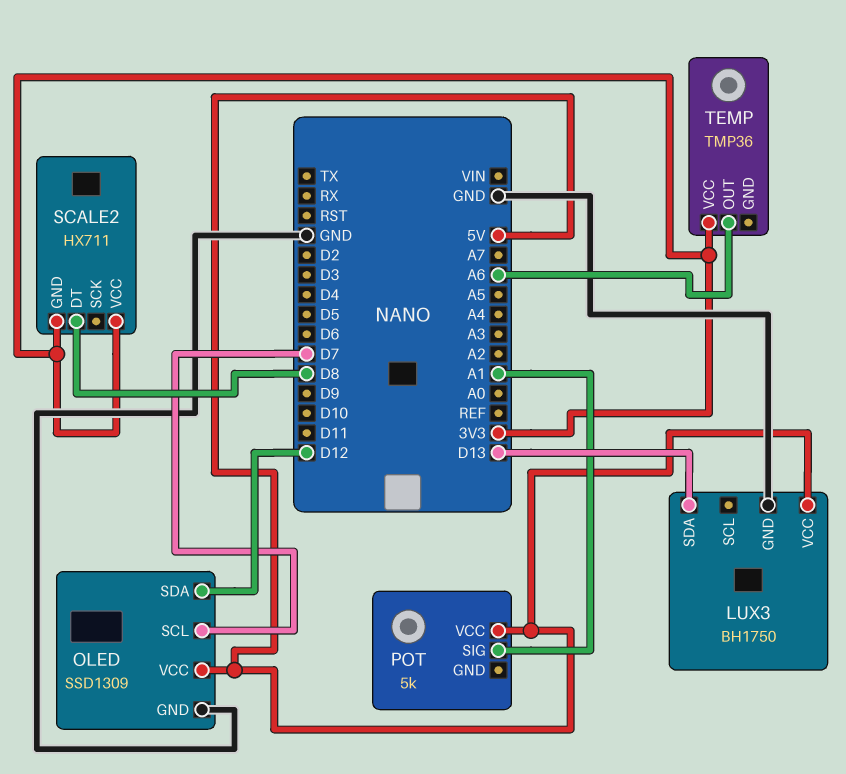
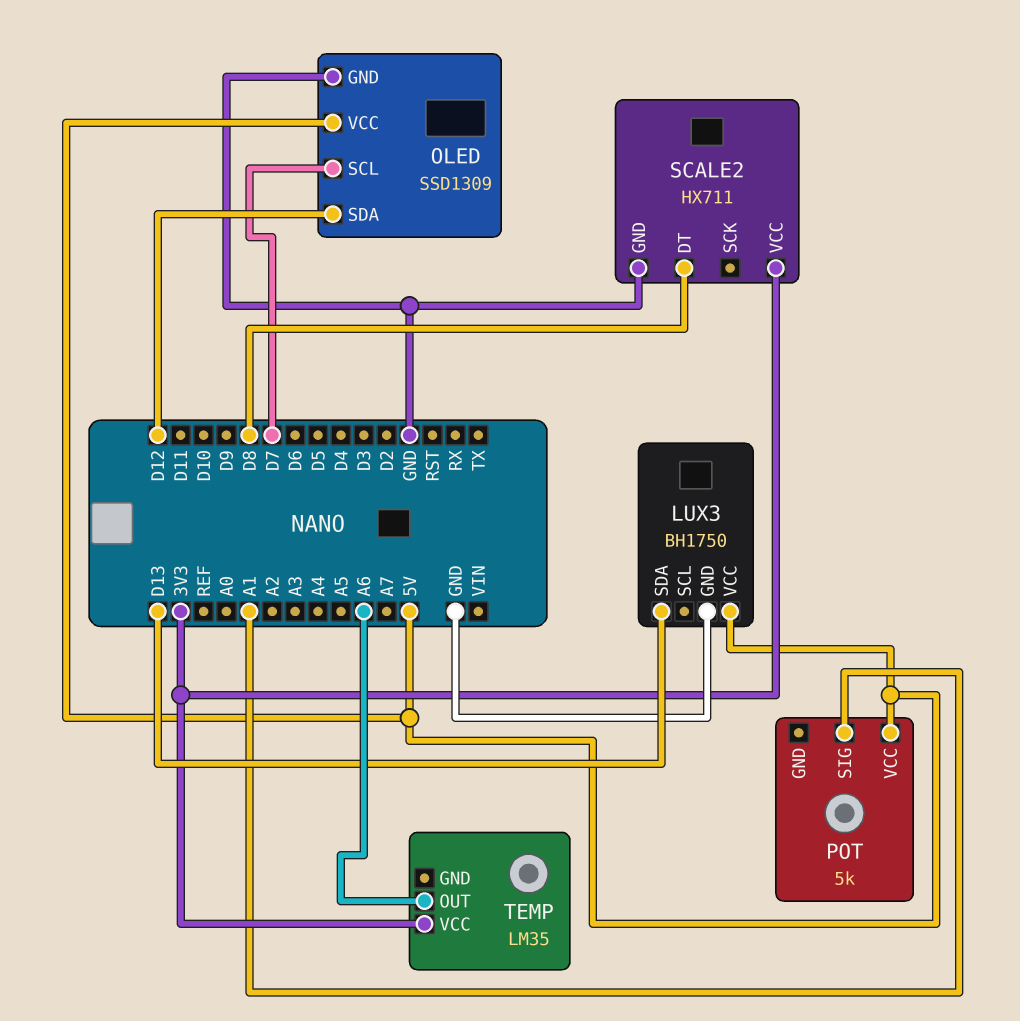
SCALE2 pin GND: 3V3 -> GND
TEMP: TMP36 -> LM35

